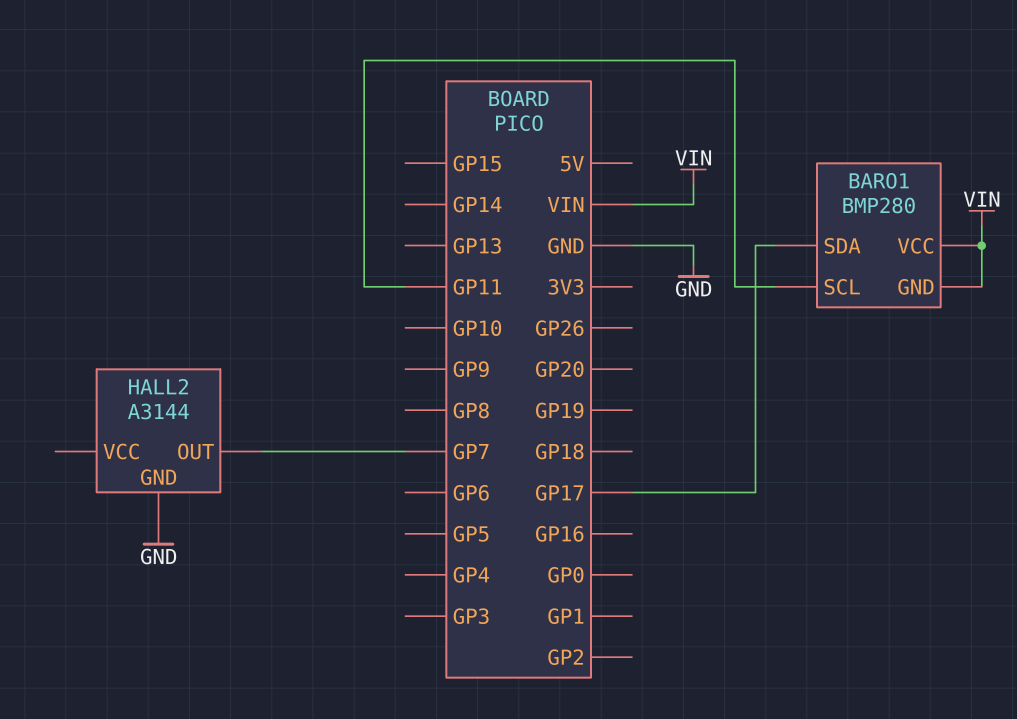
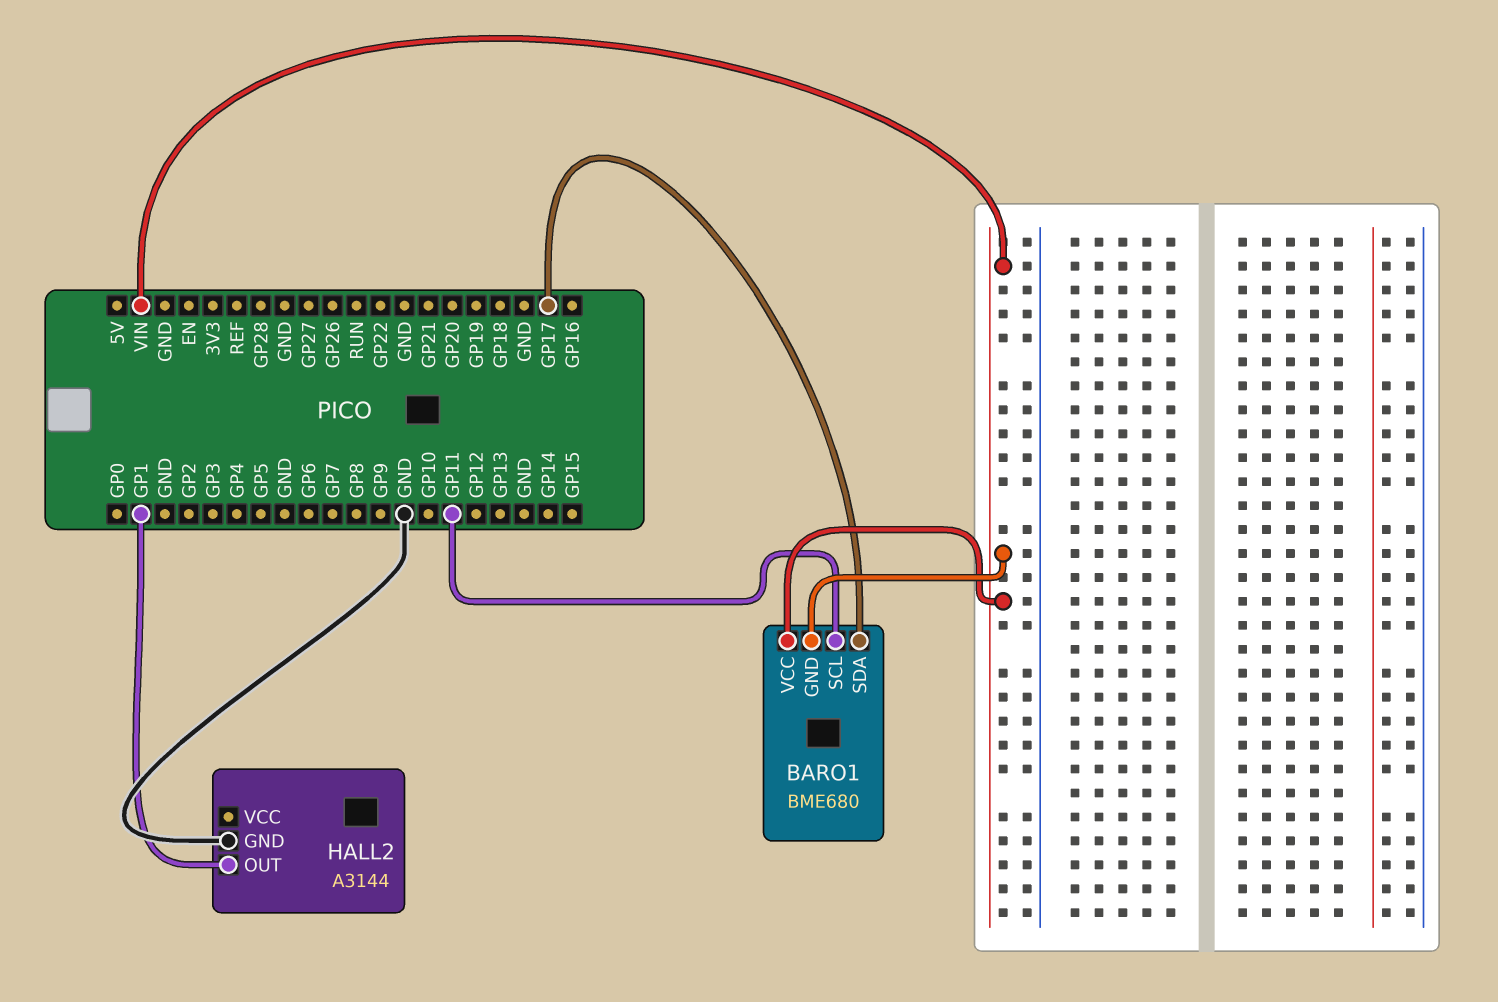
BARO1: BMP280 -> BME680
HALL2 pin OUT: GP7 -> GP1

